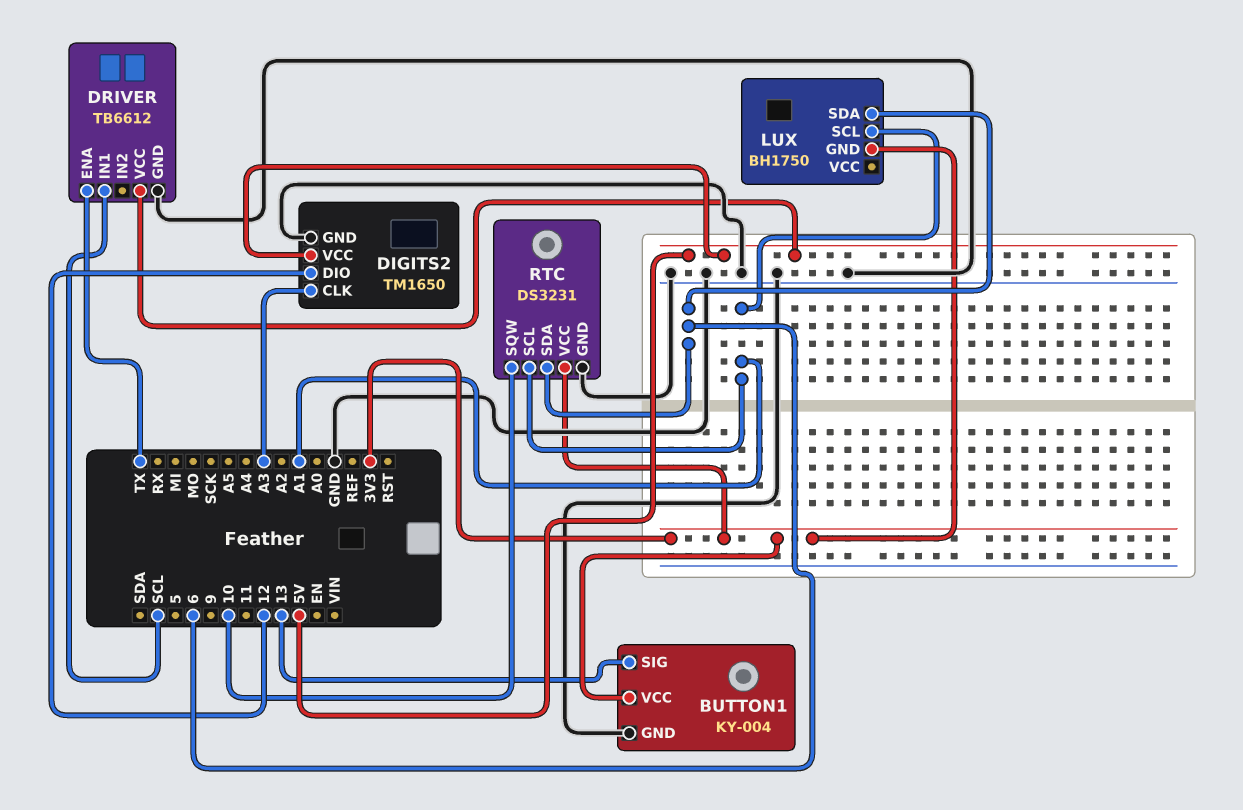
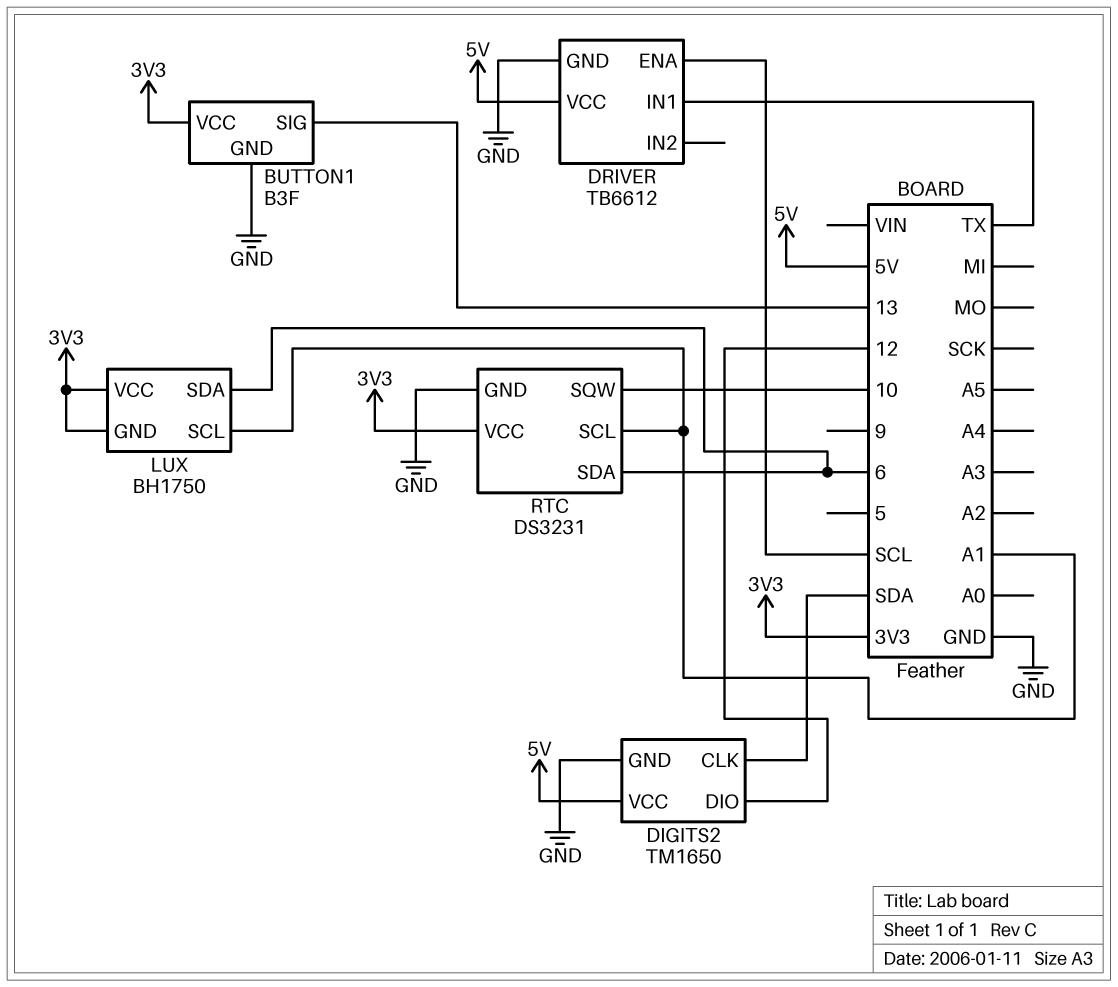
BUTTON1: KY-004 -> B3F
DIGITS2 pin CLK: A3 -> SDA
DRIVER pin ENA: TX -> SCL
DRIVER pin IN1: SCL -> TX
LUX pin VCC: none -> 3V3

